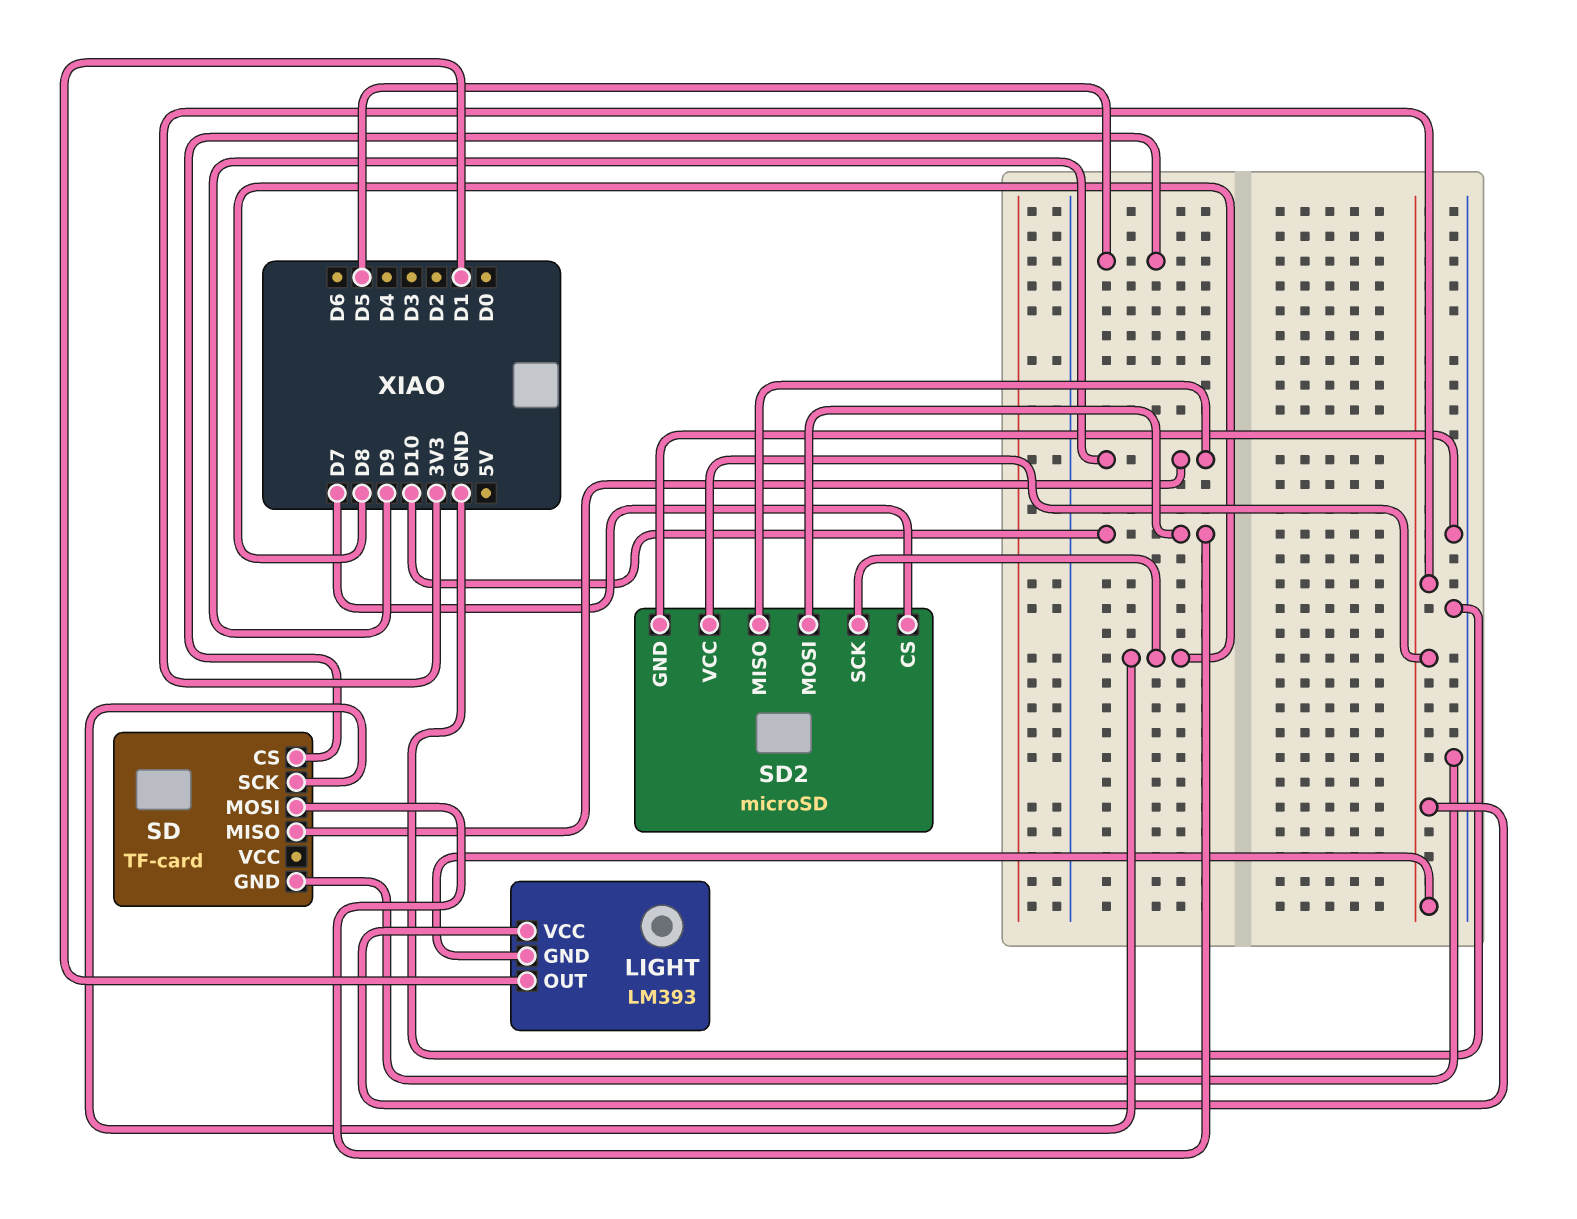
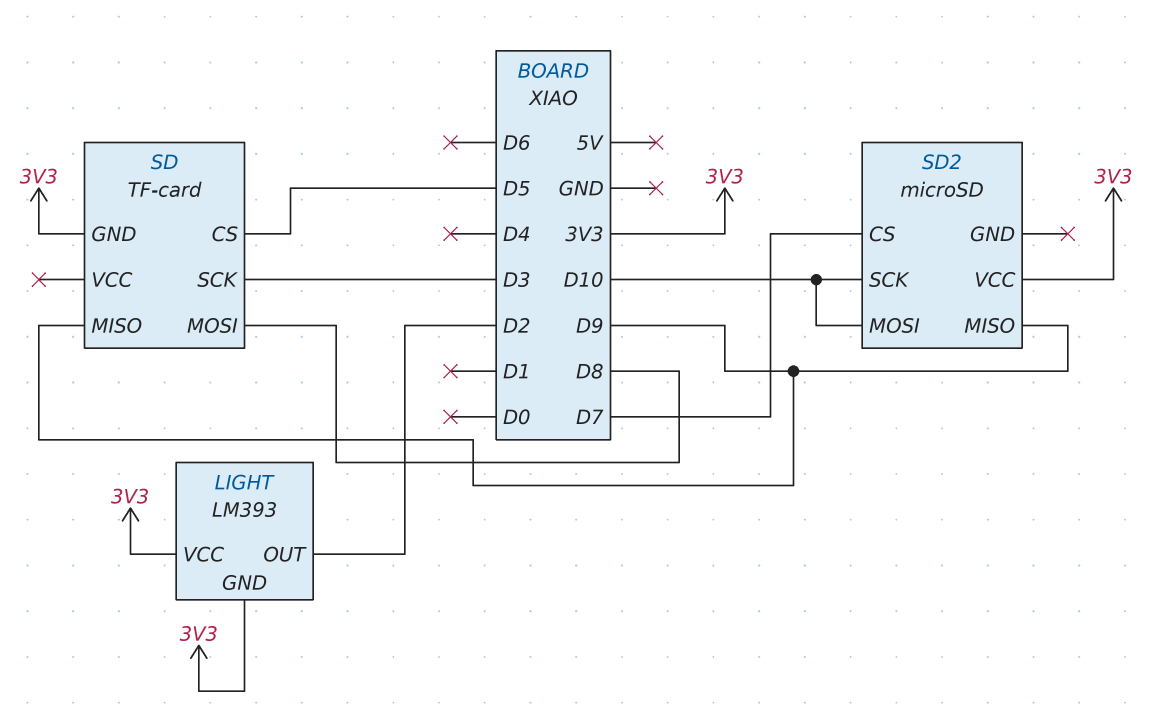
LIGHT pin OUT: D1 -> D2
SD pin GND: GND -> 3V3
SD pin MOSI: D10 -> D8
SD pin SCK: D8 -> D3
SD2 pin GND: GND -> none
SD2 pin SCK: D8 -> D10

